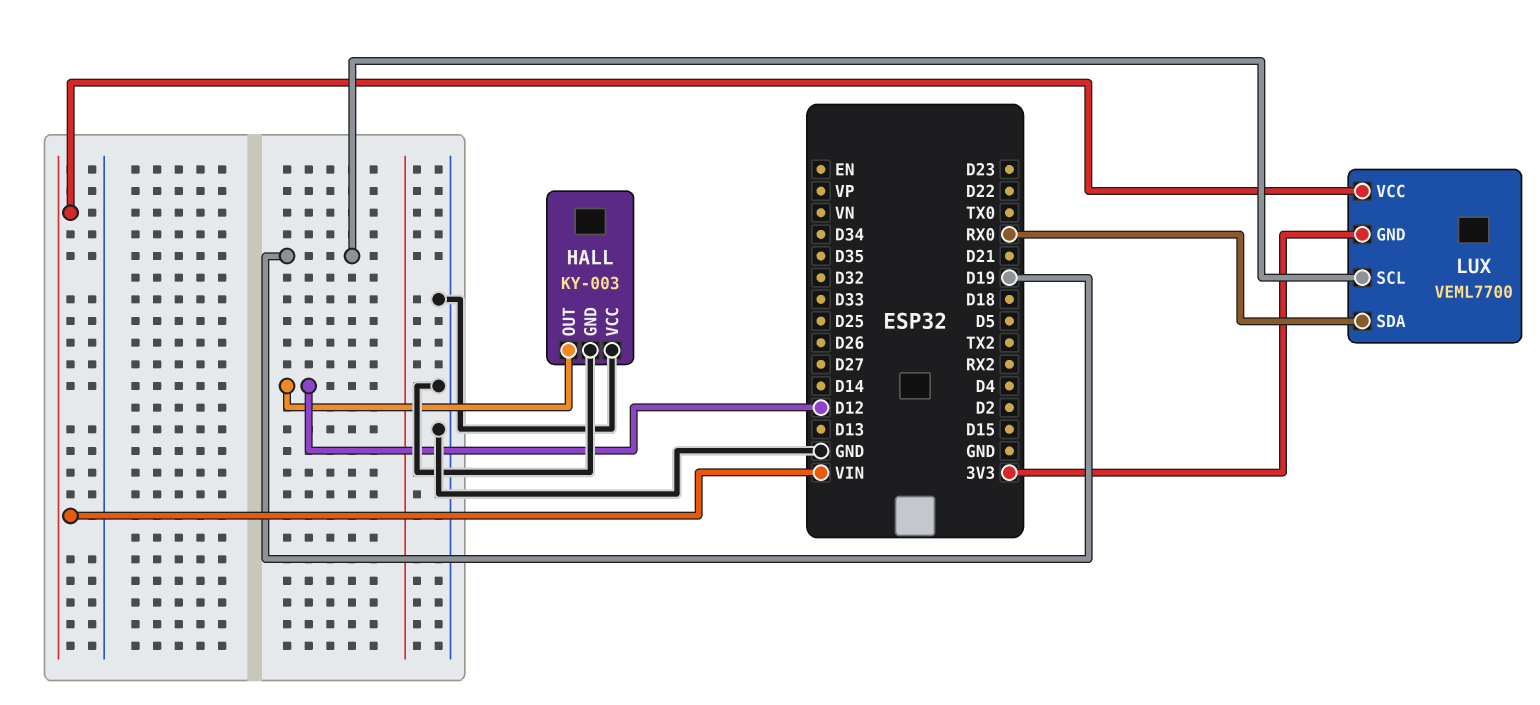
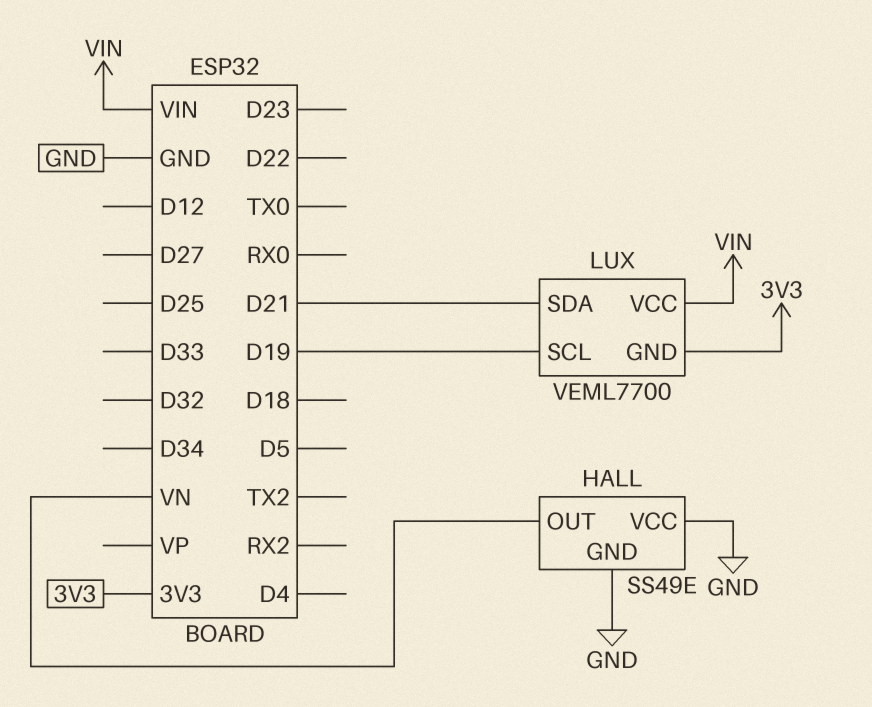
HALL: KY-003 -> SS49E
HALL pin OUT: D12 -> VN
LUX pin SDA: RX0 -> D21

